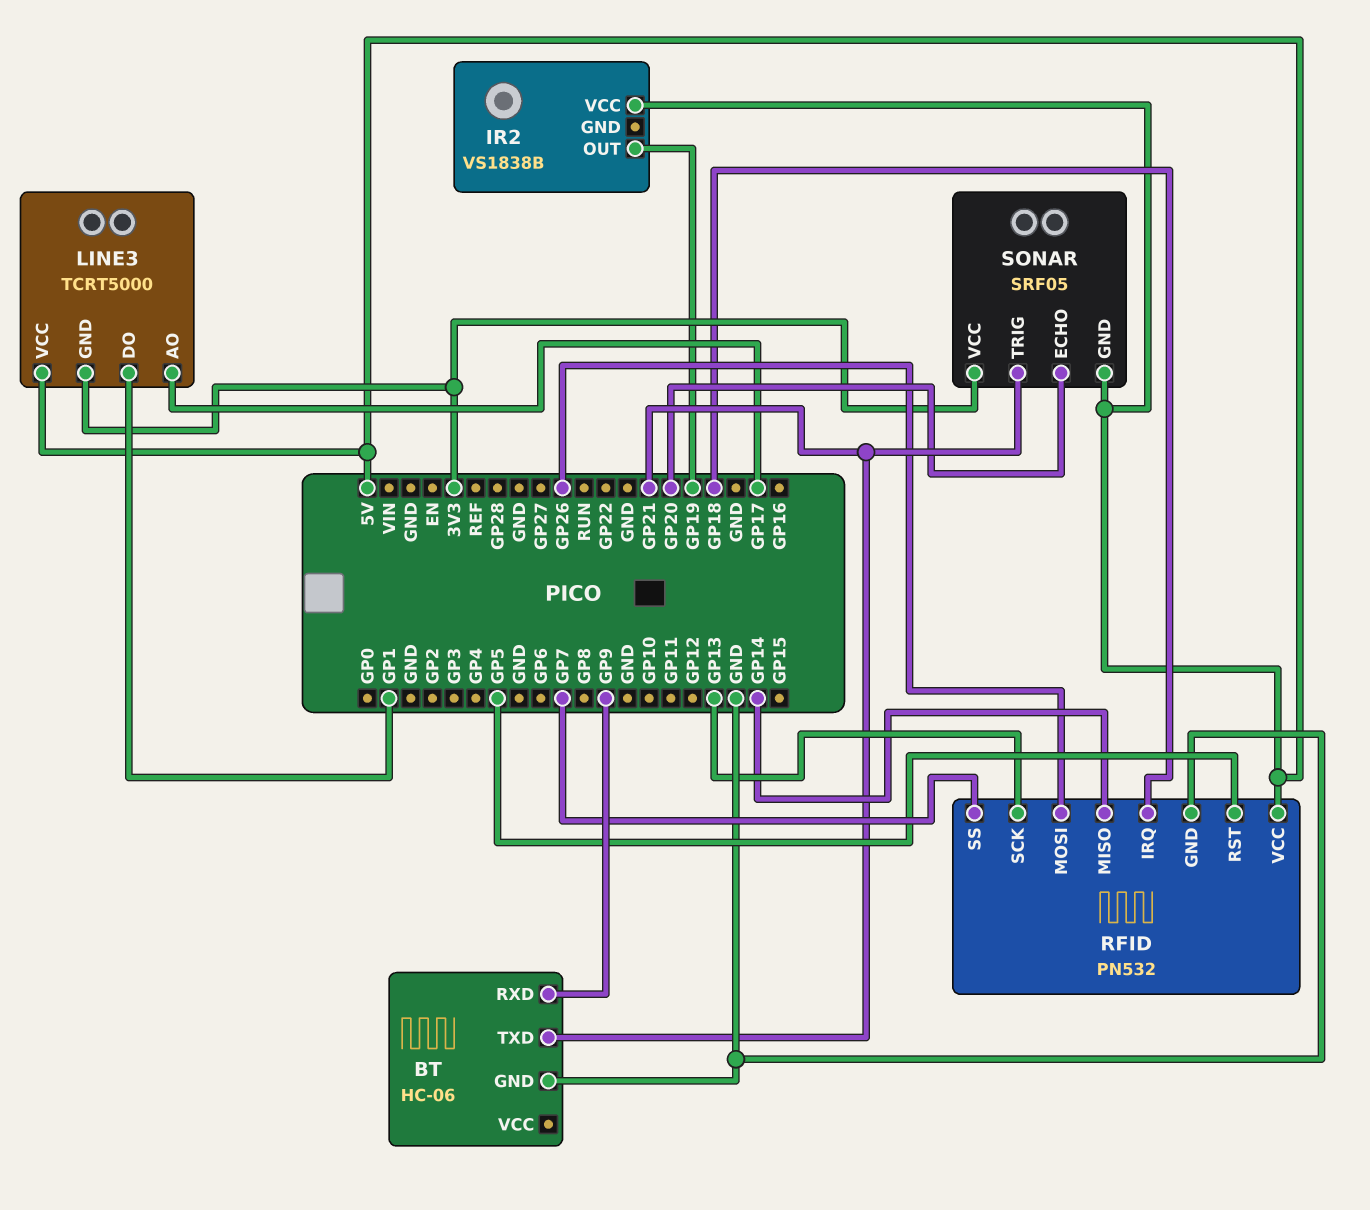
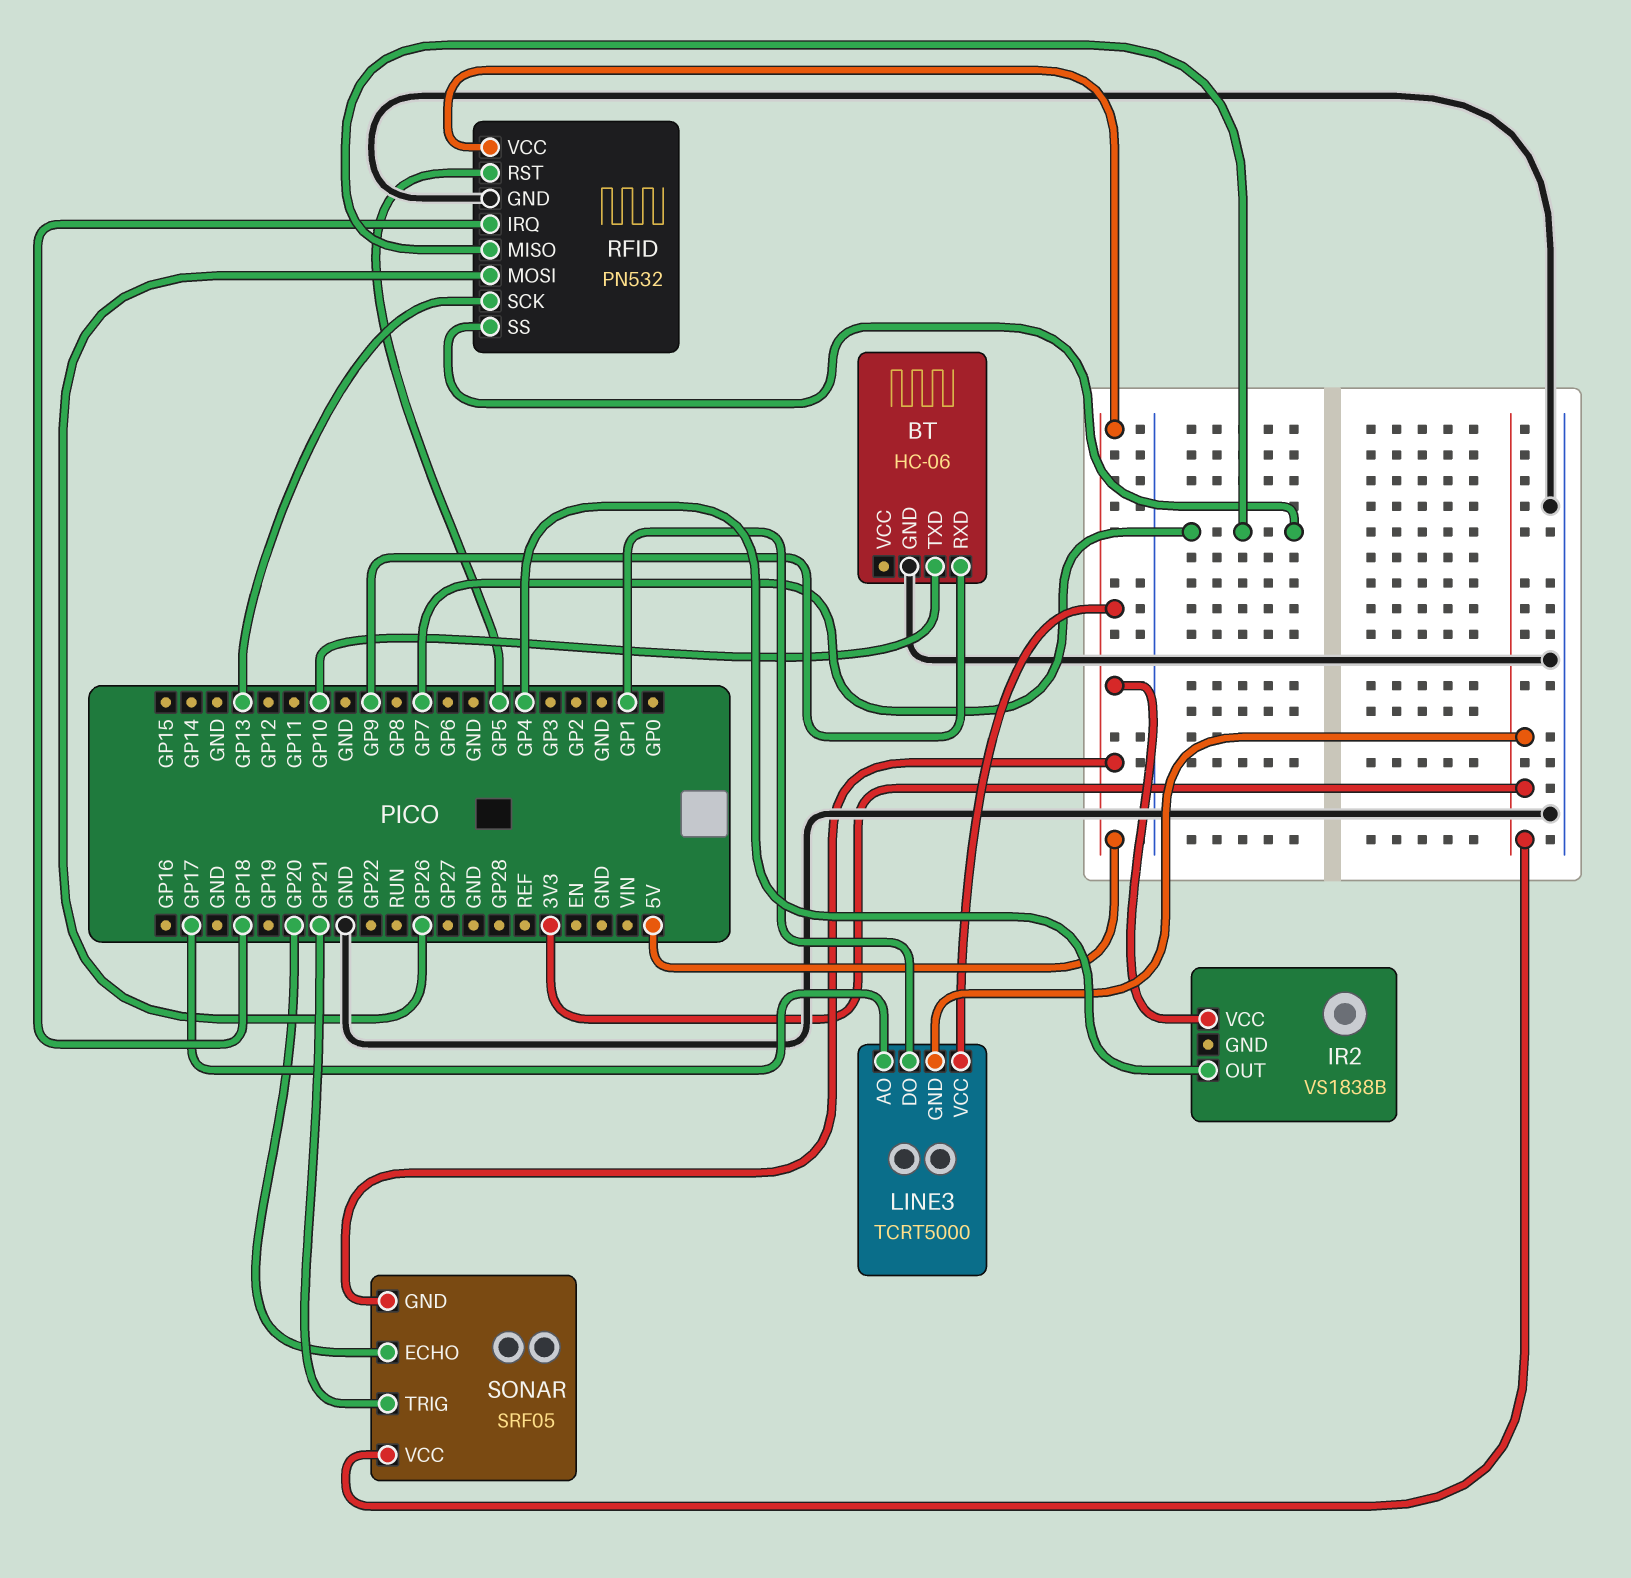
BT pin TXD: GP21 -> GP10
IR2 pin OUT: GP19 -> GP4
RFID pin MISO: GP14 -> GP7

